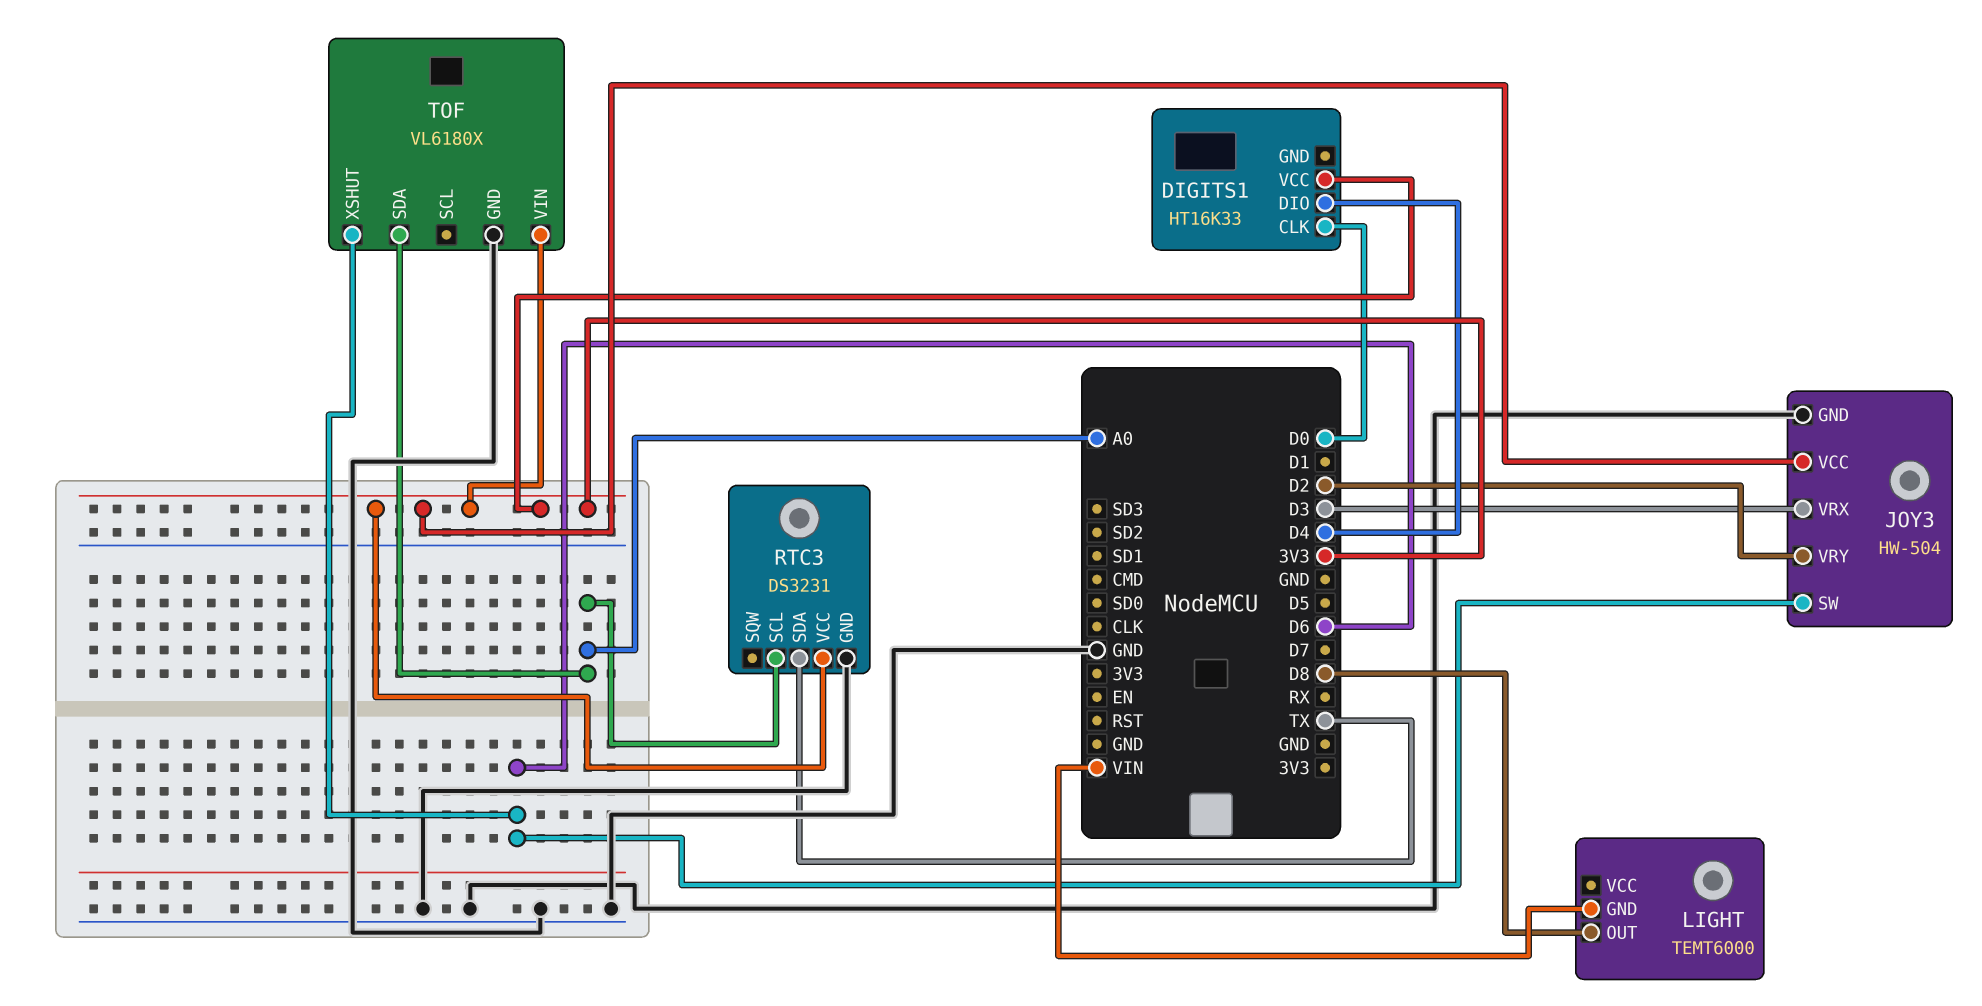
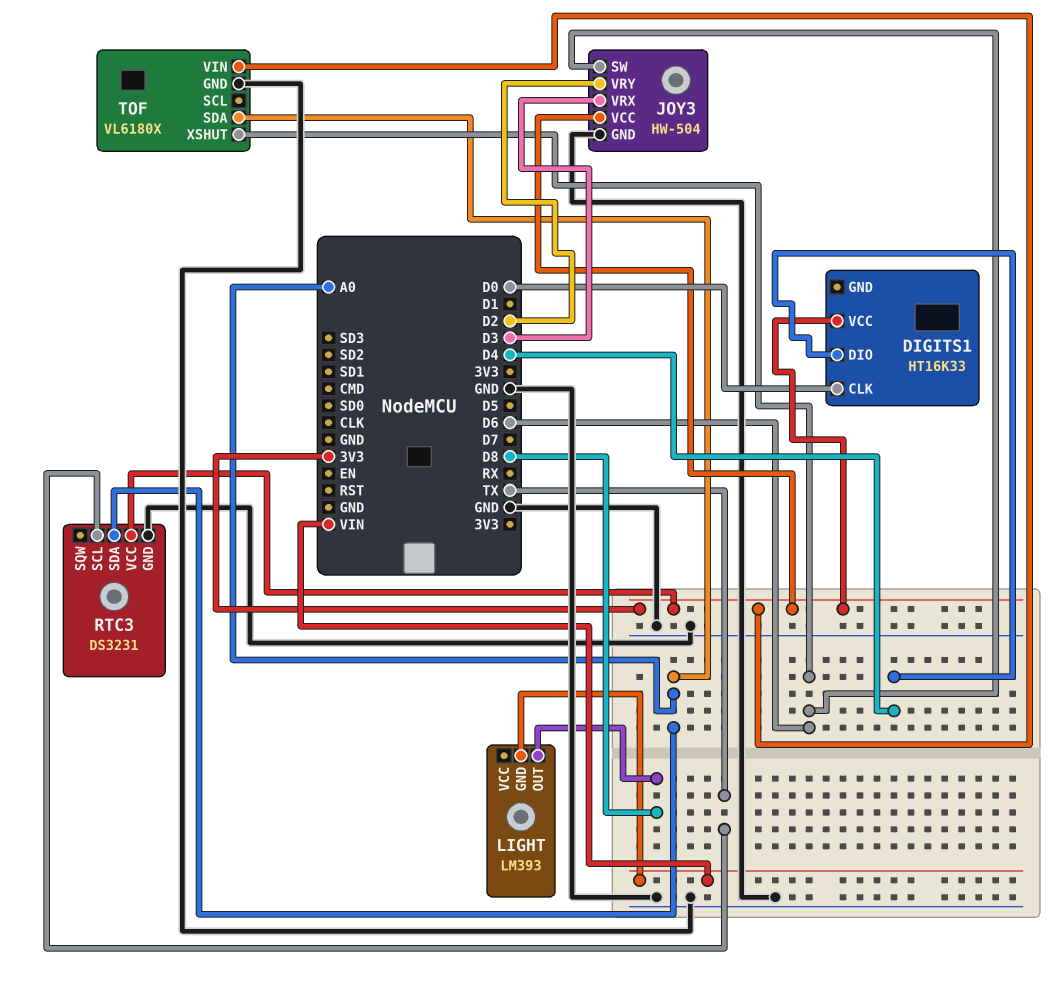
LIGHT: TEMT6000 -> LM393
RTC3 pin SCL: A0 -> TX
RTC3 pin SDA: TX -> A0

